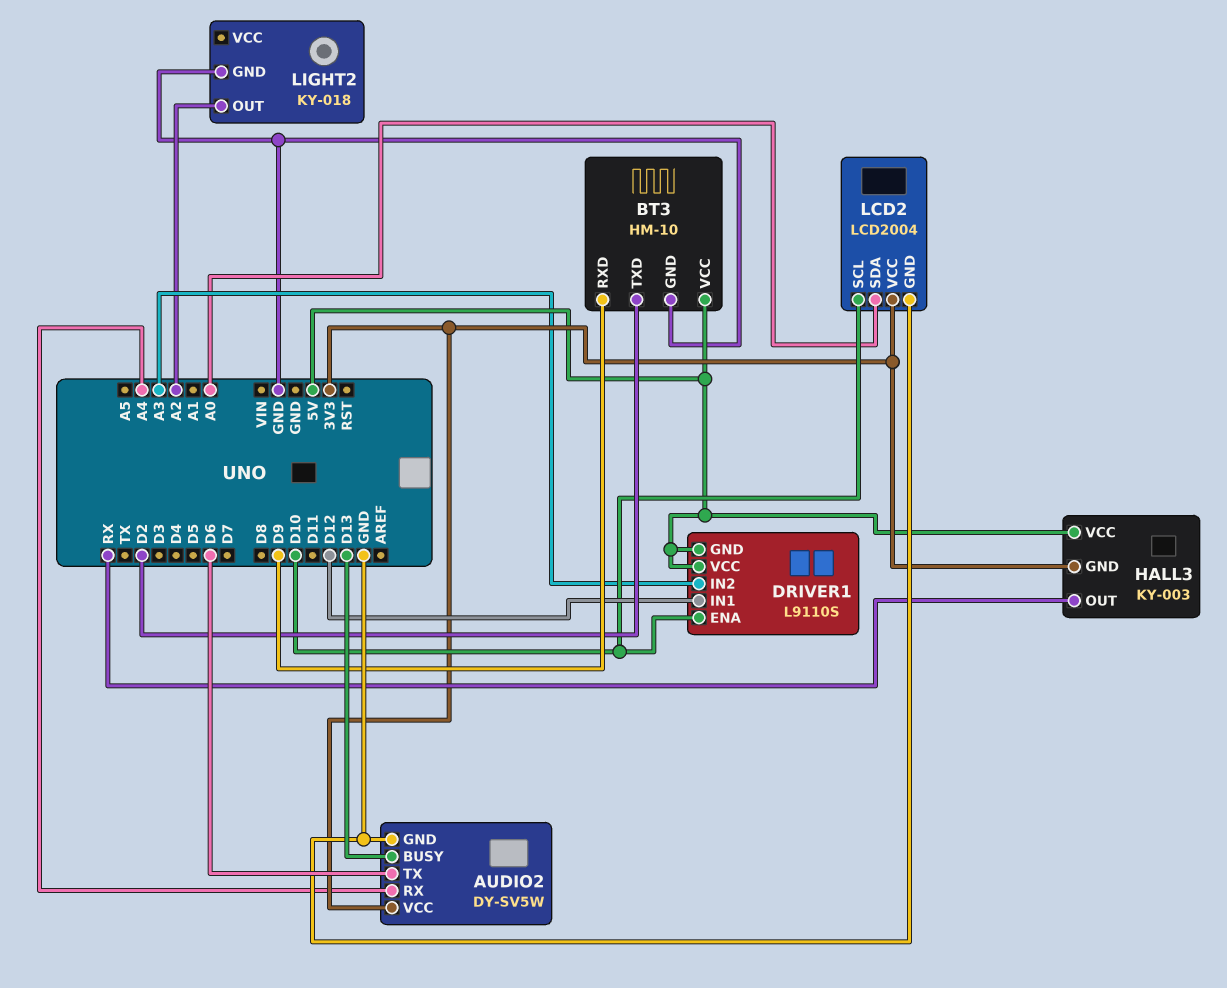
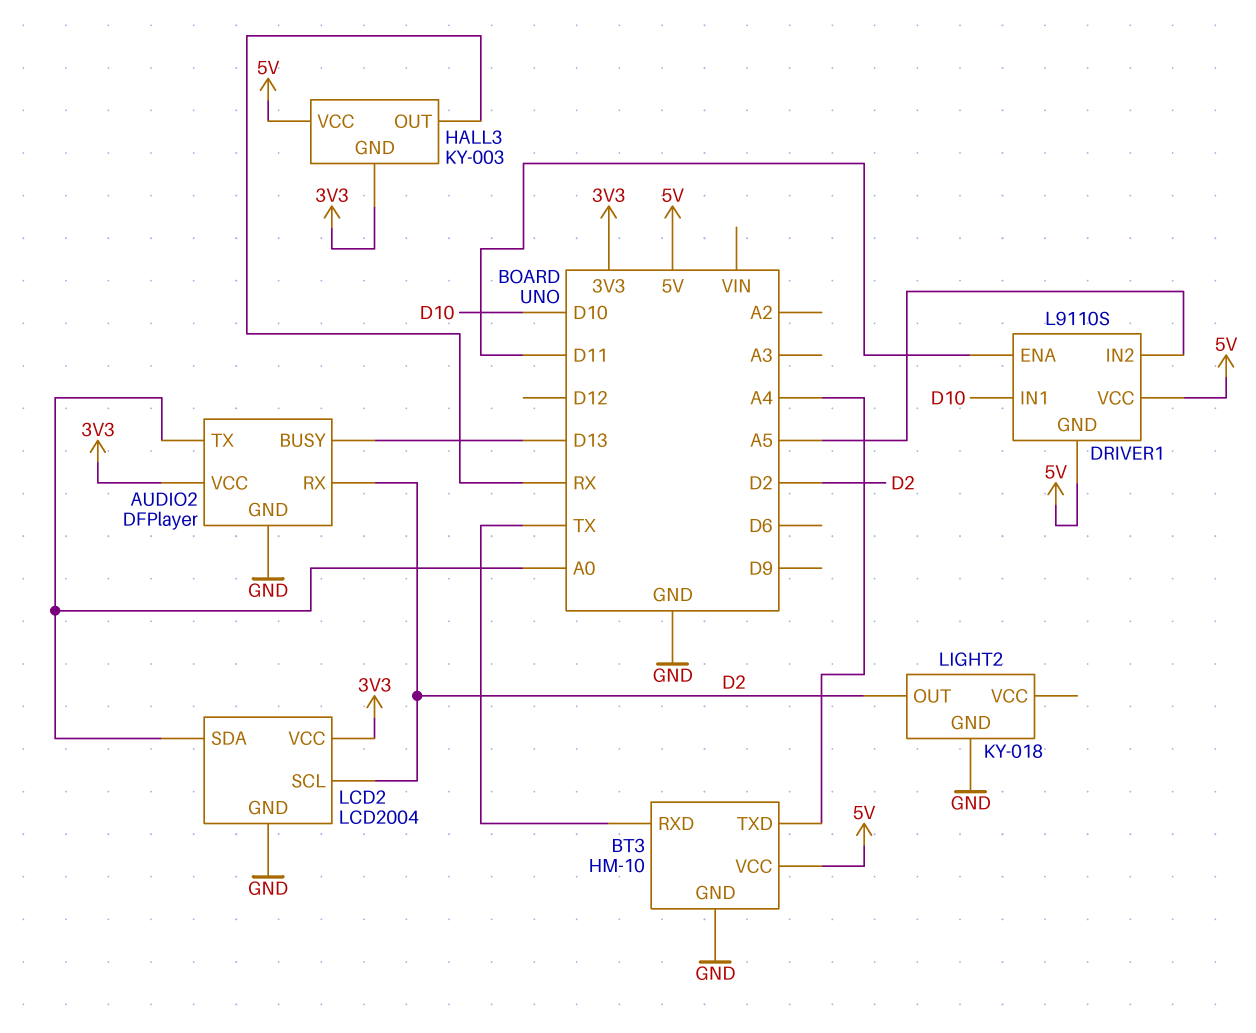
AUDIO2: DY-SV5W -> DFPlayer
AUDIO2 pin RX: A4 -> D2
AUDIO2 pin TX: D6 -> A0
BT3 pin RXD: D9 -> TX
BT3 pin TXD: D2 -> A4
DRIVER1 pin ENA: D10 -> D11
DRIVER1 pin IN1: D12 -> D10
DRIVER1 pin IN2: A3 -> A5
LCD2 pin SCL: D10 -> D2
LIGHT2 pin OUT: A2 -> D2

